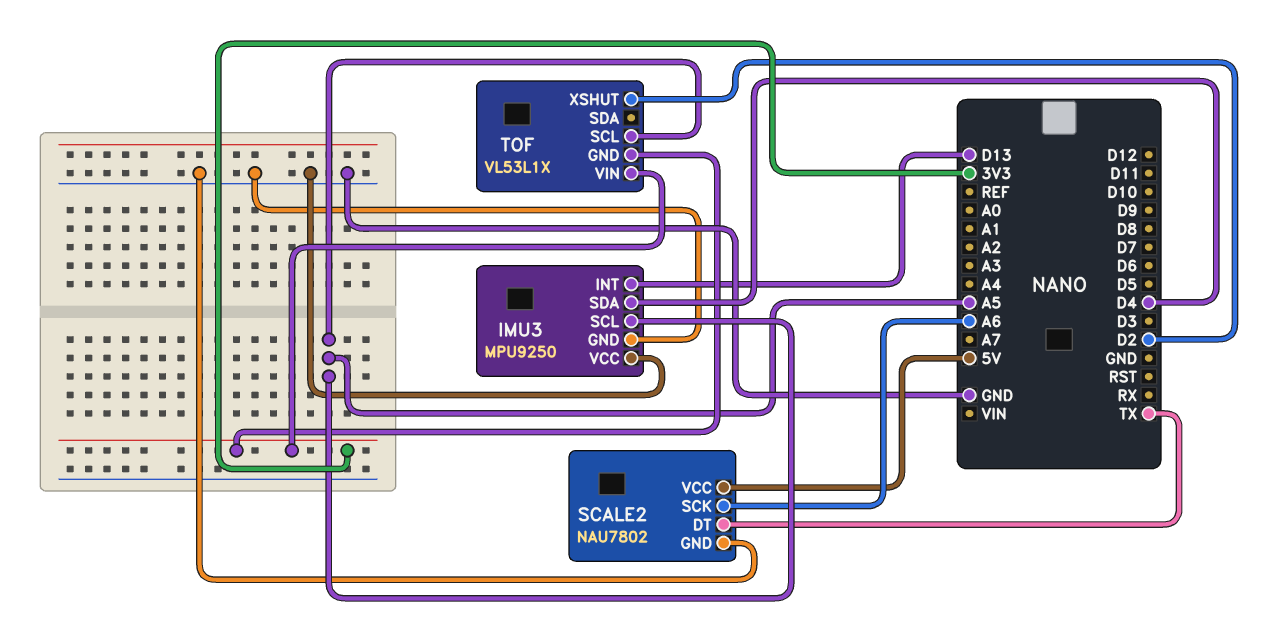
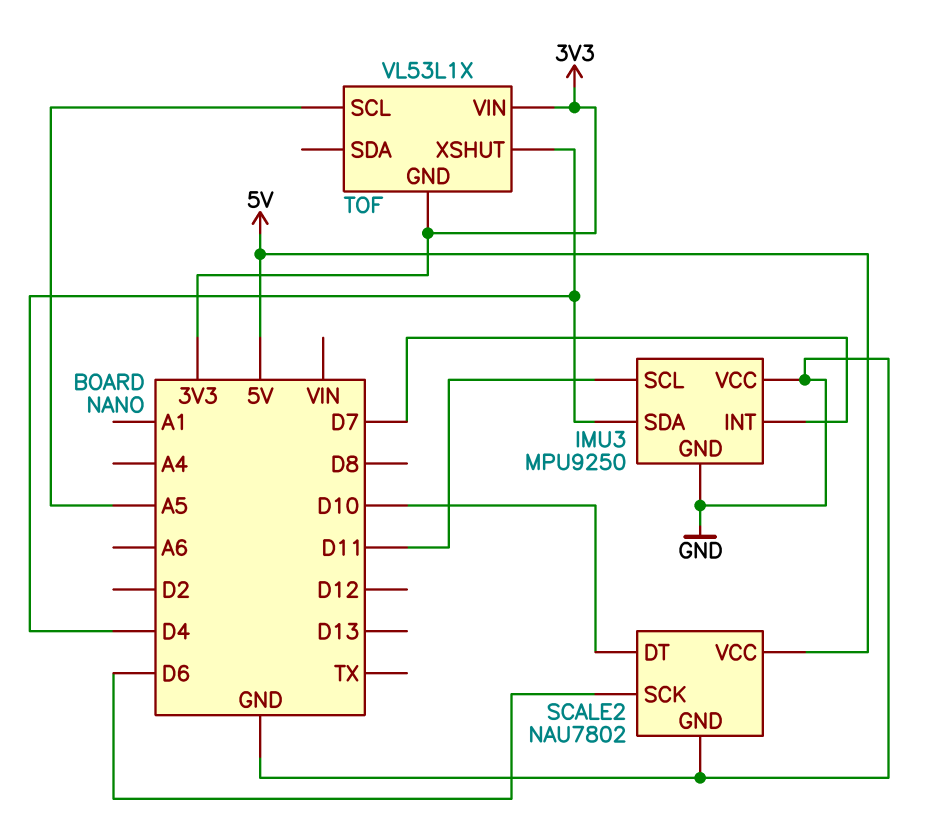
IMU3 pin INT: D13 -> D7
IMU3 pin SCL: A5 -> D11
SCALE2 pin DT: TX -> D10
SCALE2 pin SCK: A6 -> D6
TOF pin XSHUT: D2 -> D4

